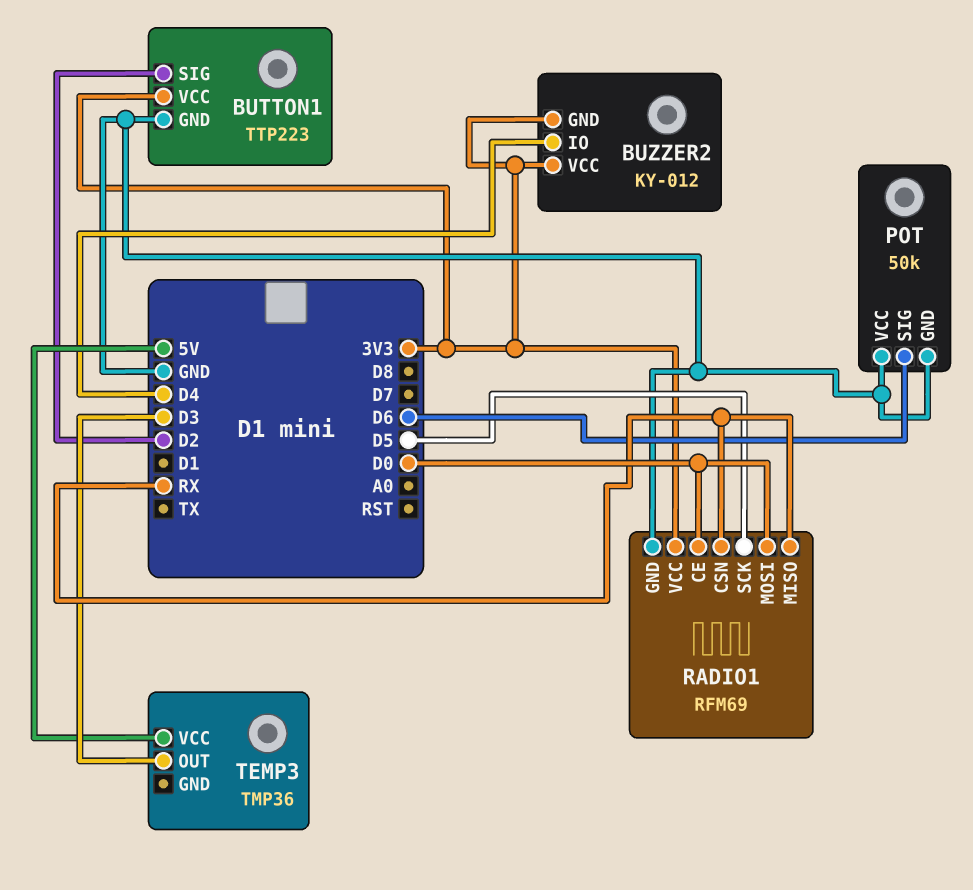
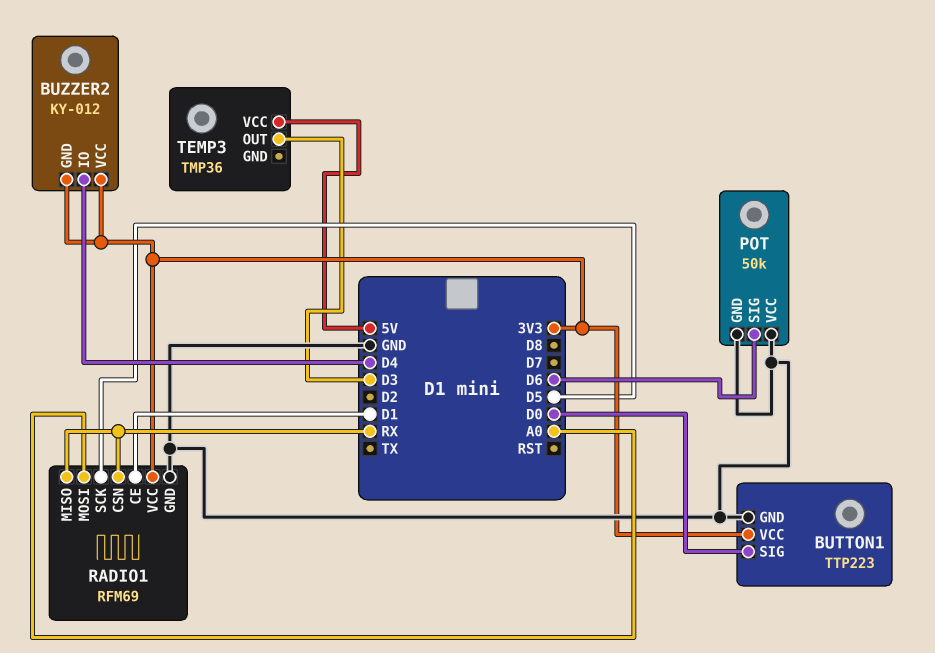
BUTTON1 pin SIG: D2 -> D0
RADIO1 pin CE: D0 -> D1
RADIO1 pin MOSI: D0 -> A0

